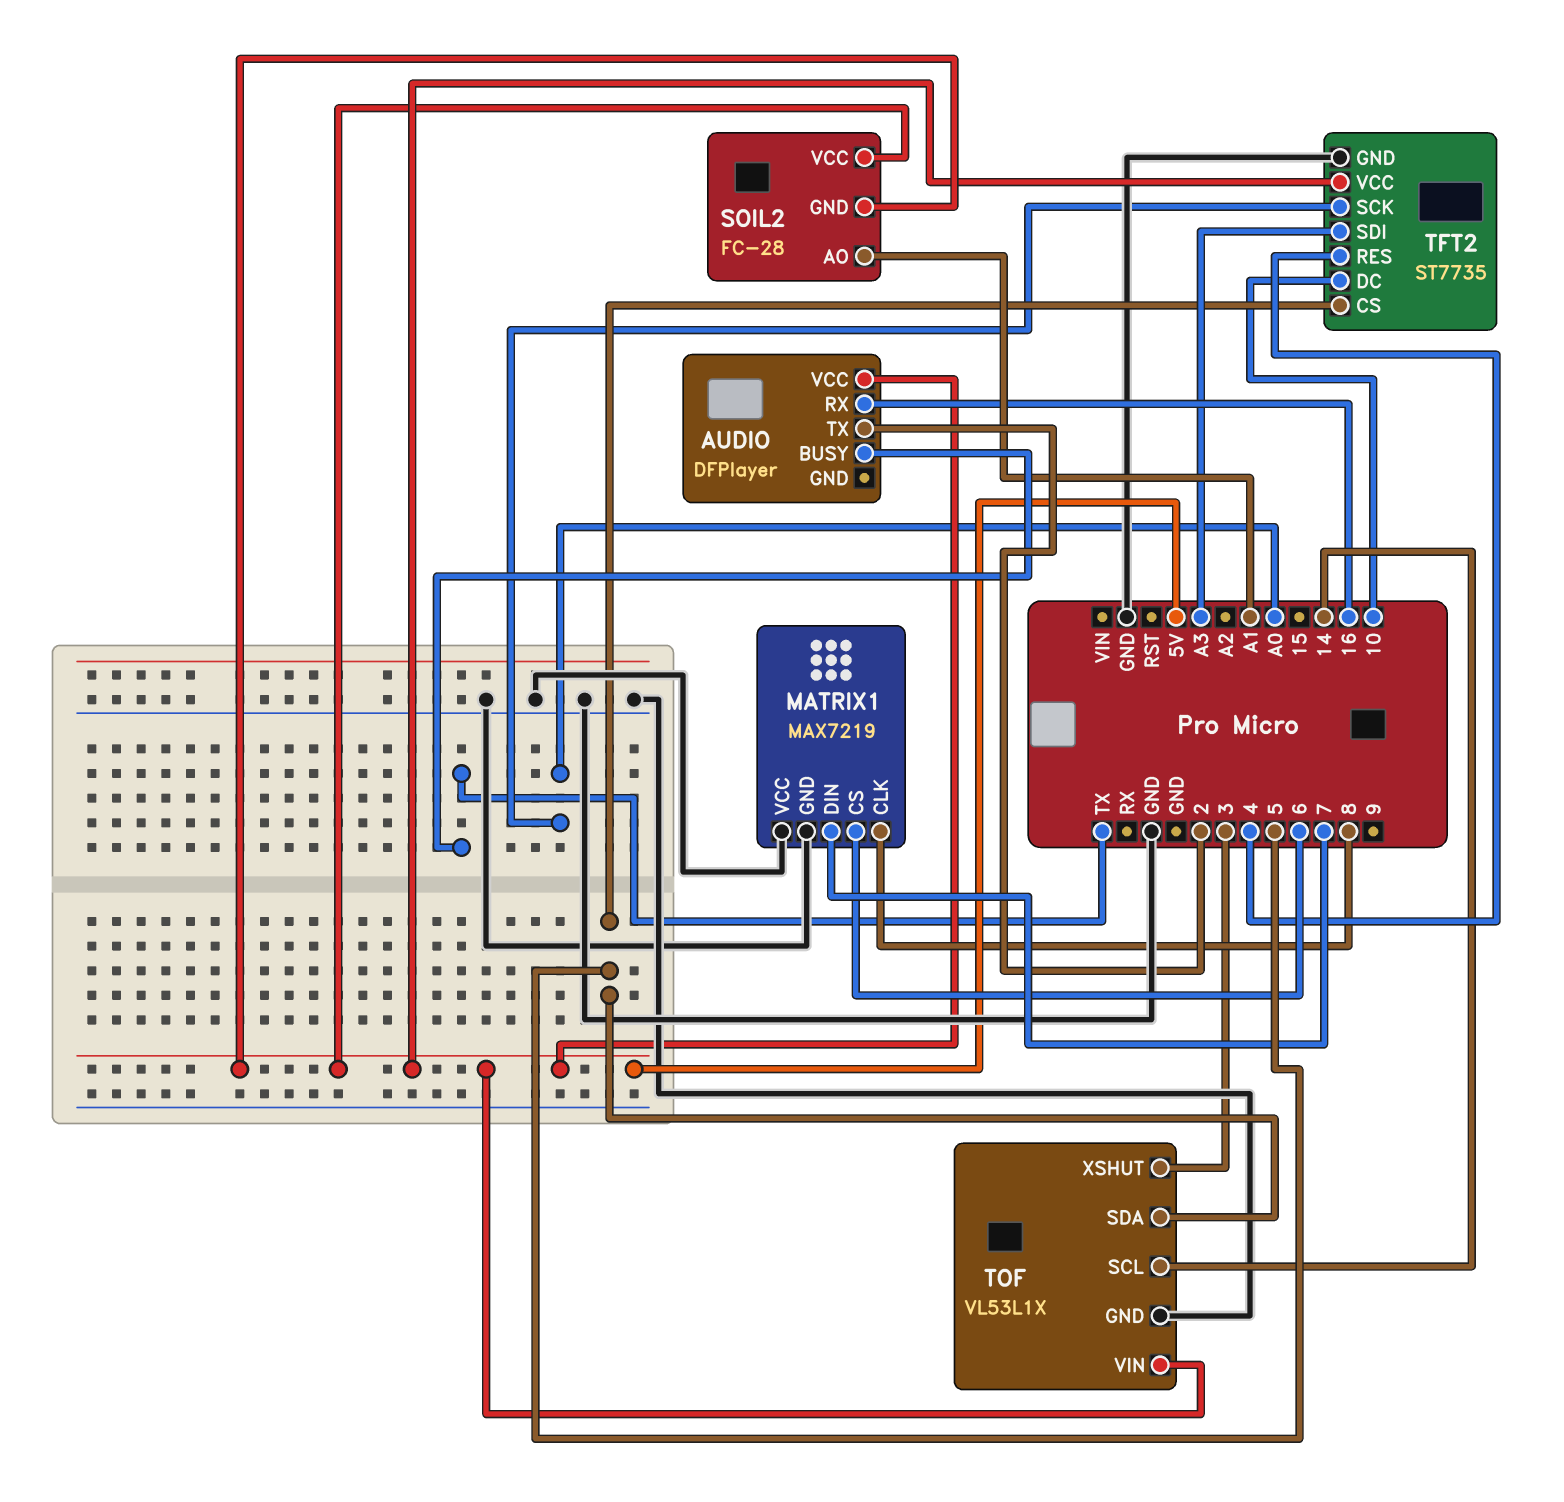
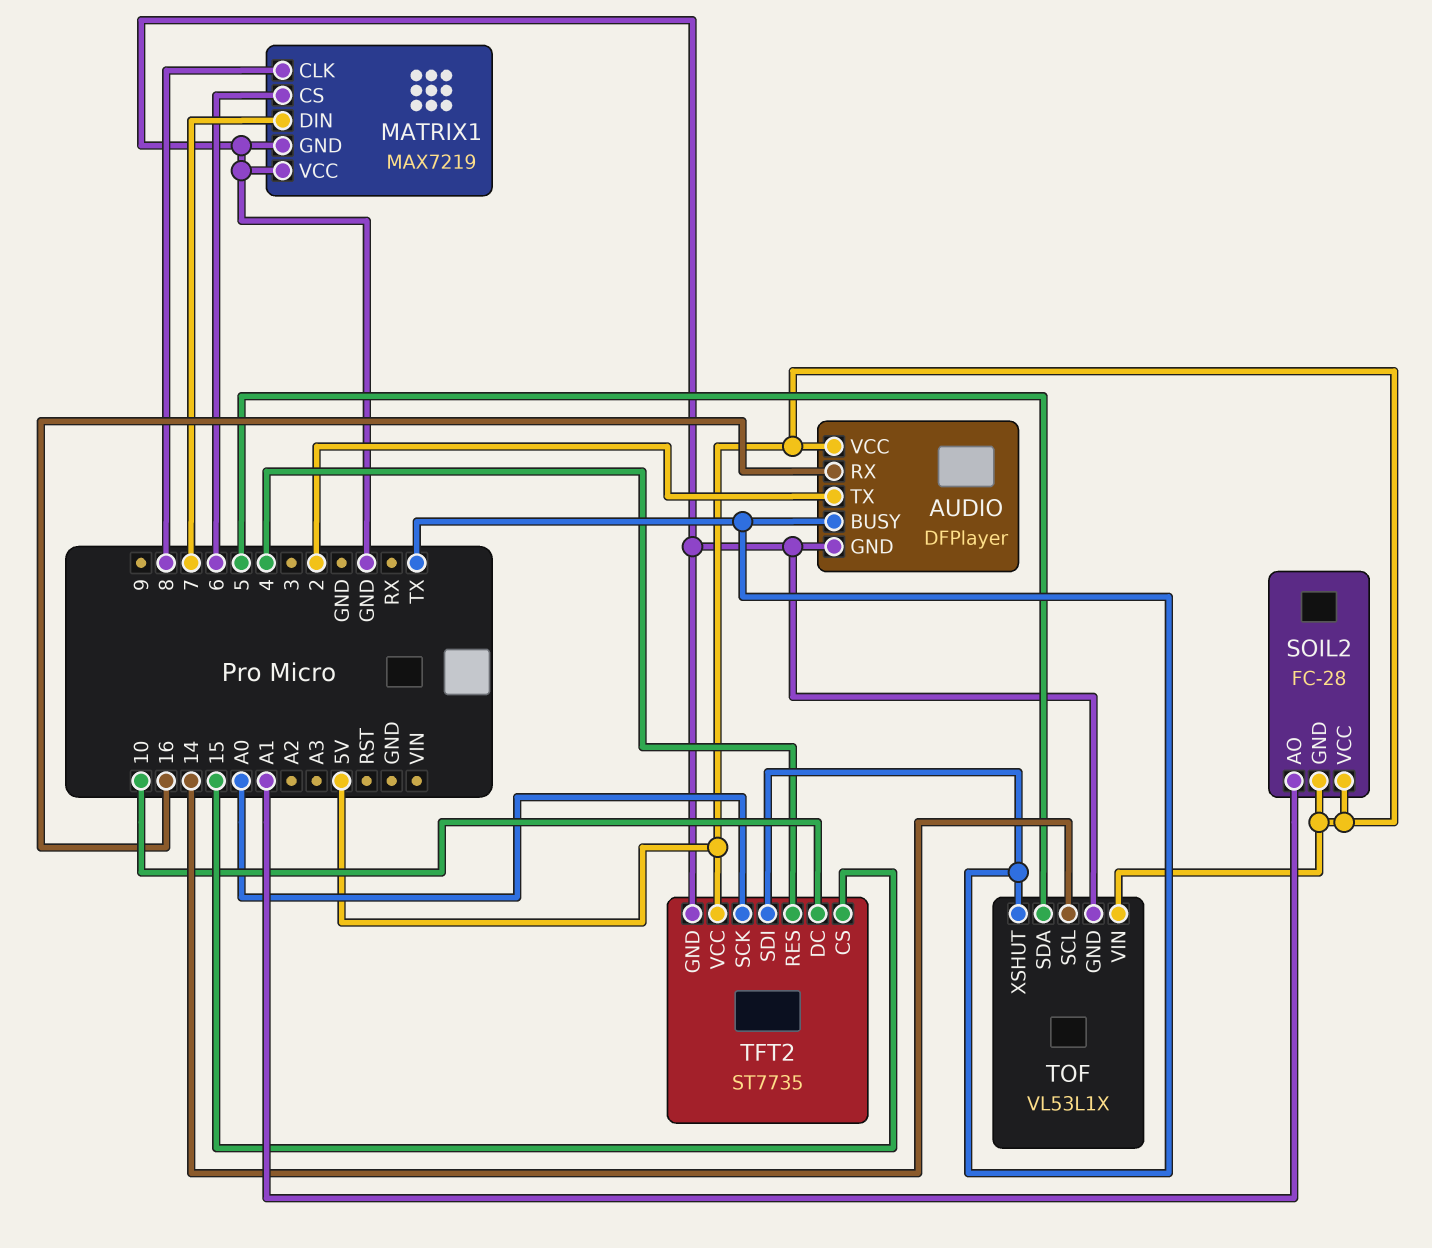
AUDIO pin GND: none -> GND
TFT2 pin CS: 5 -> 15
TFT2 pin SDI: A3 -> TX
TOF pin XSHUT: 3 -> TX

